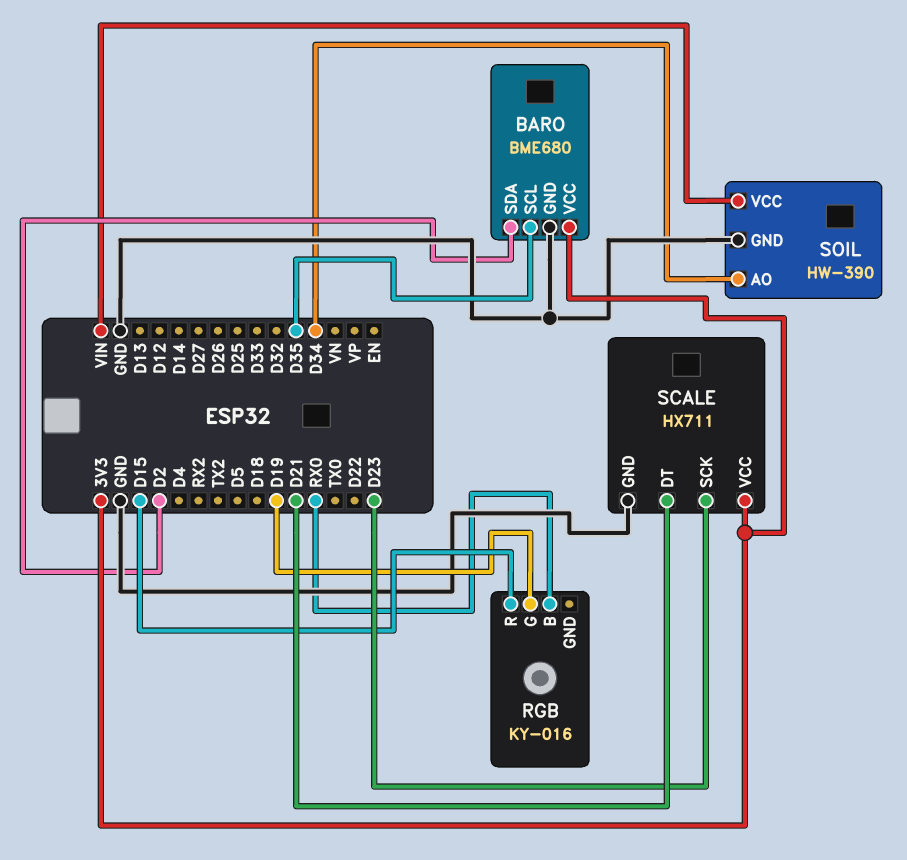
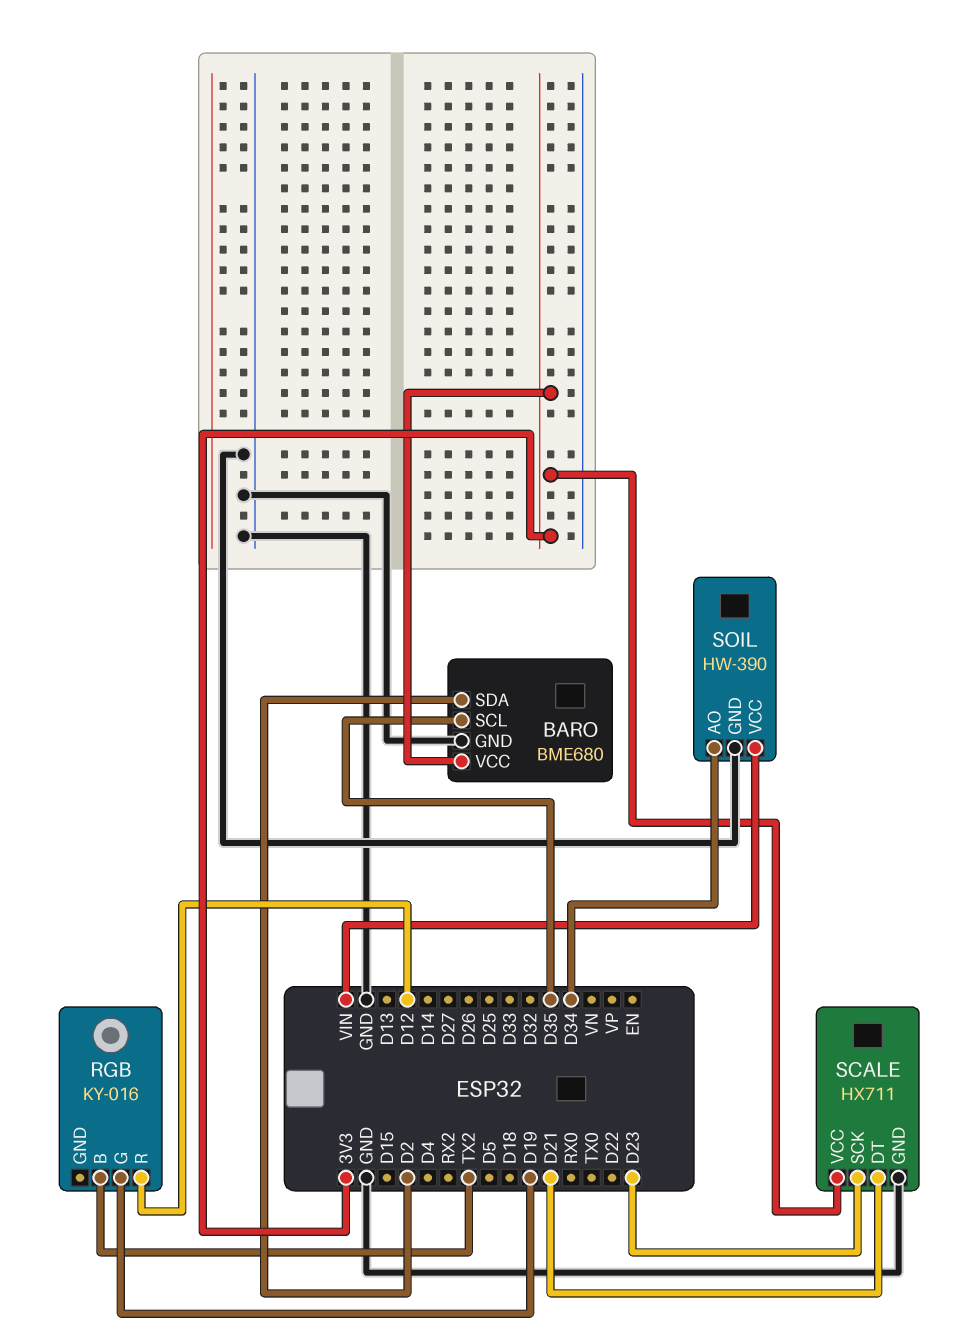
RGB pin B: RX0 -> TX2
RGB pin R: D15 -> D12

